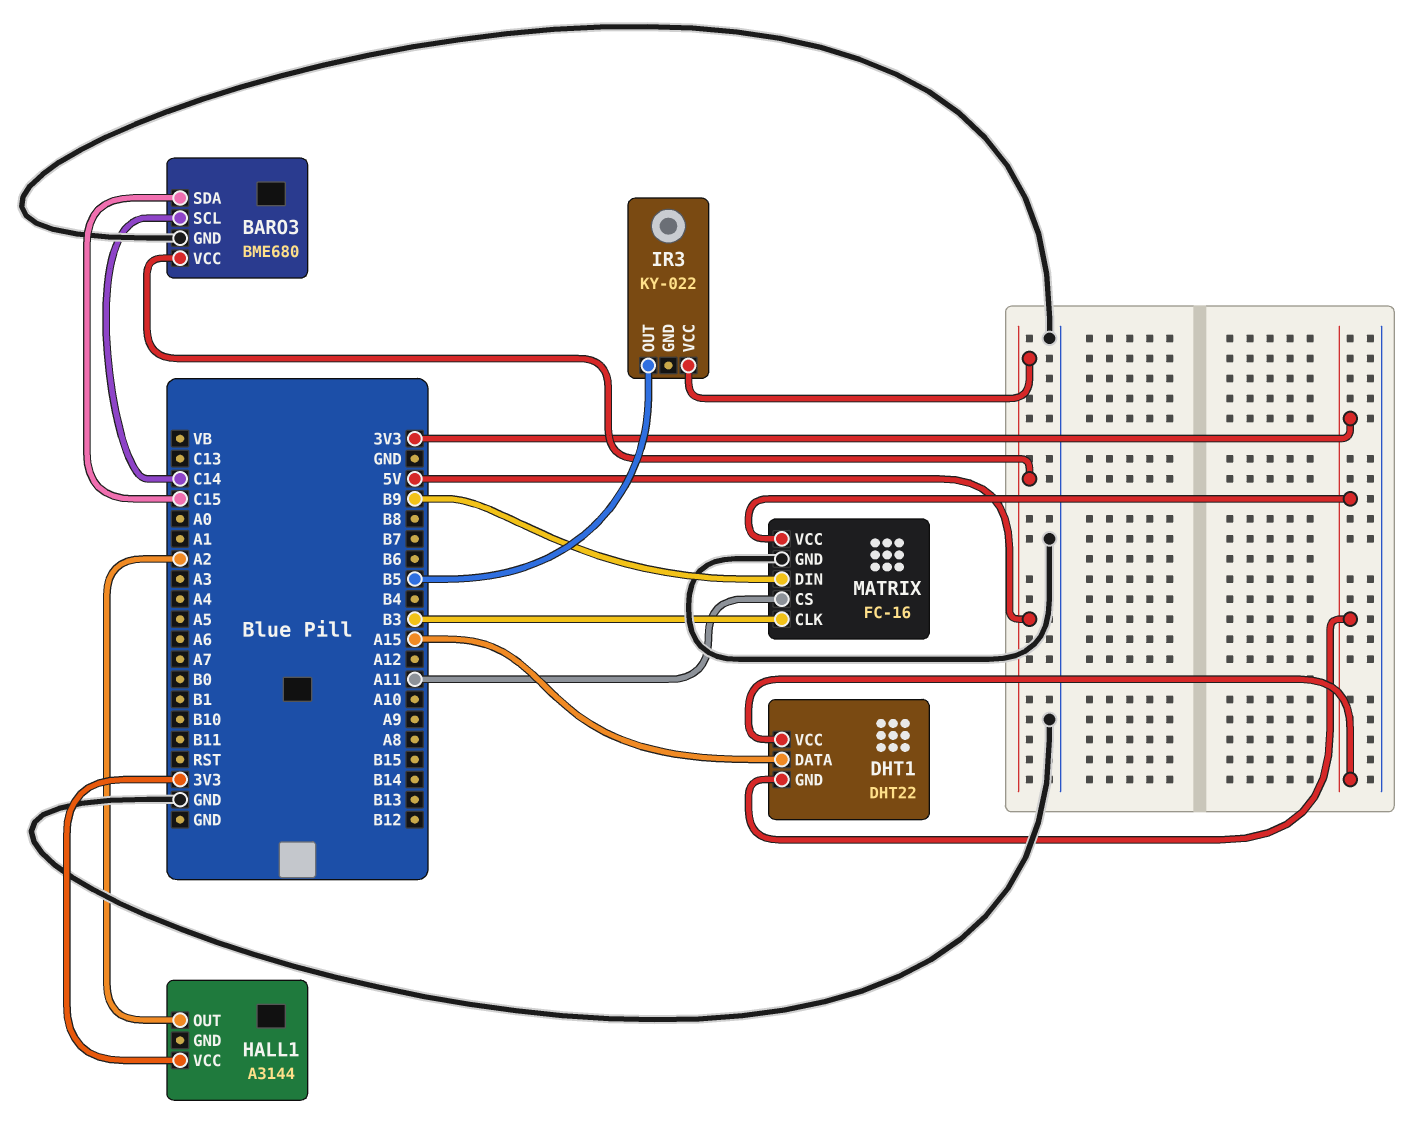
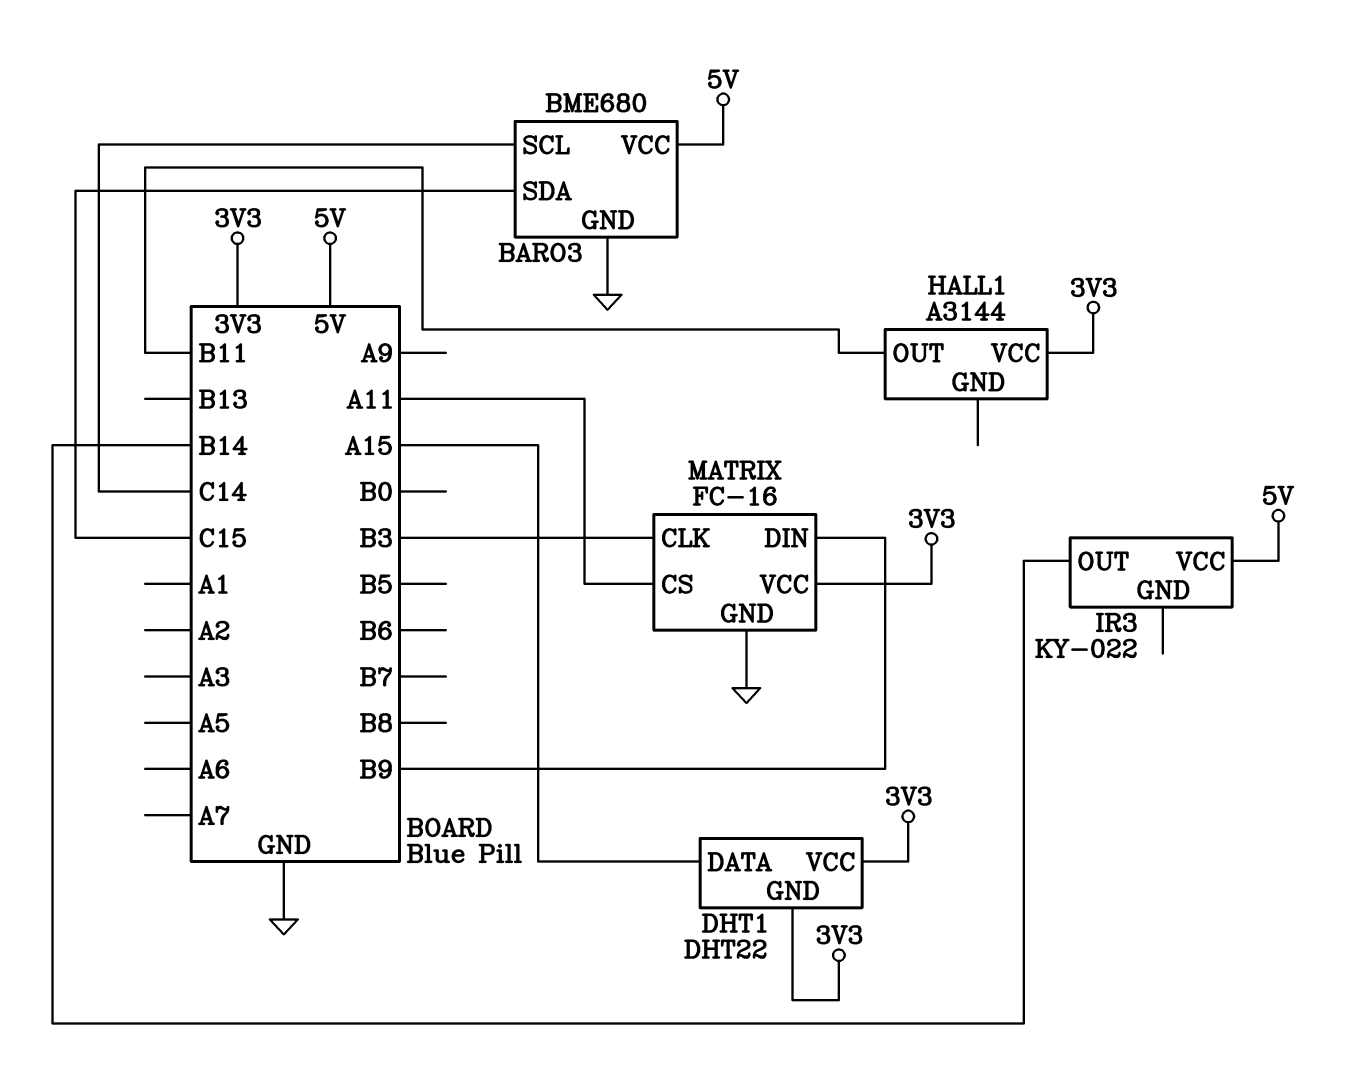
HALL1 pin OUT: A2 -> B11
IR3 pin OUT: B5 -> B14

